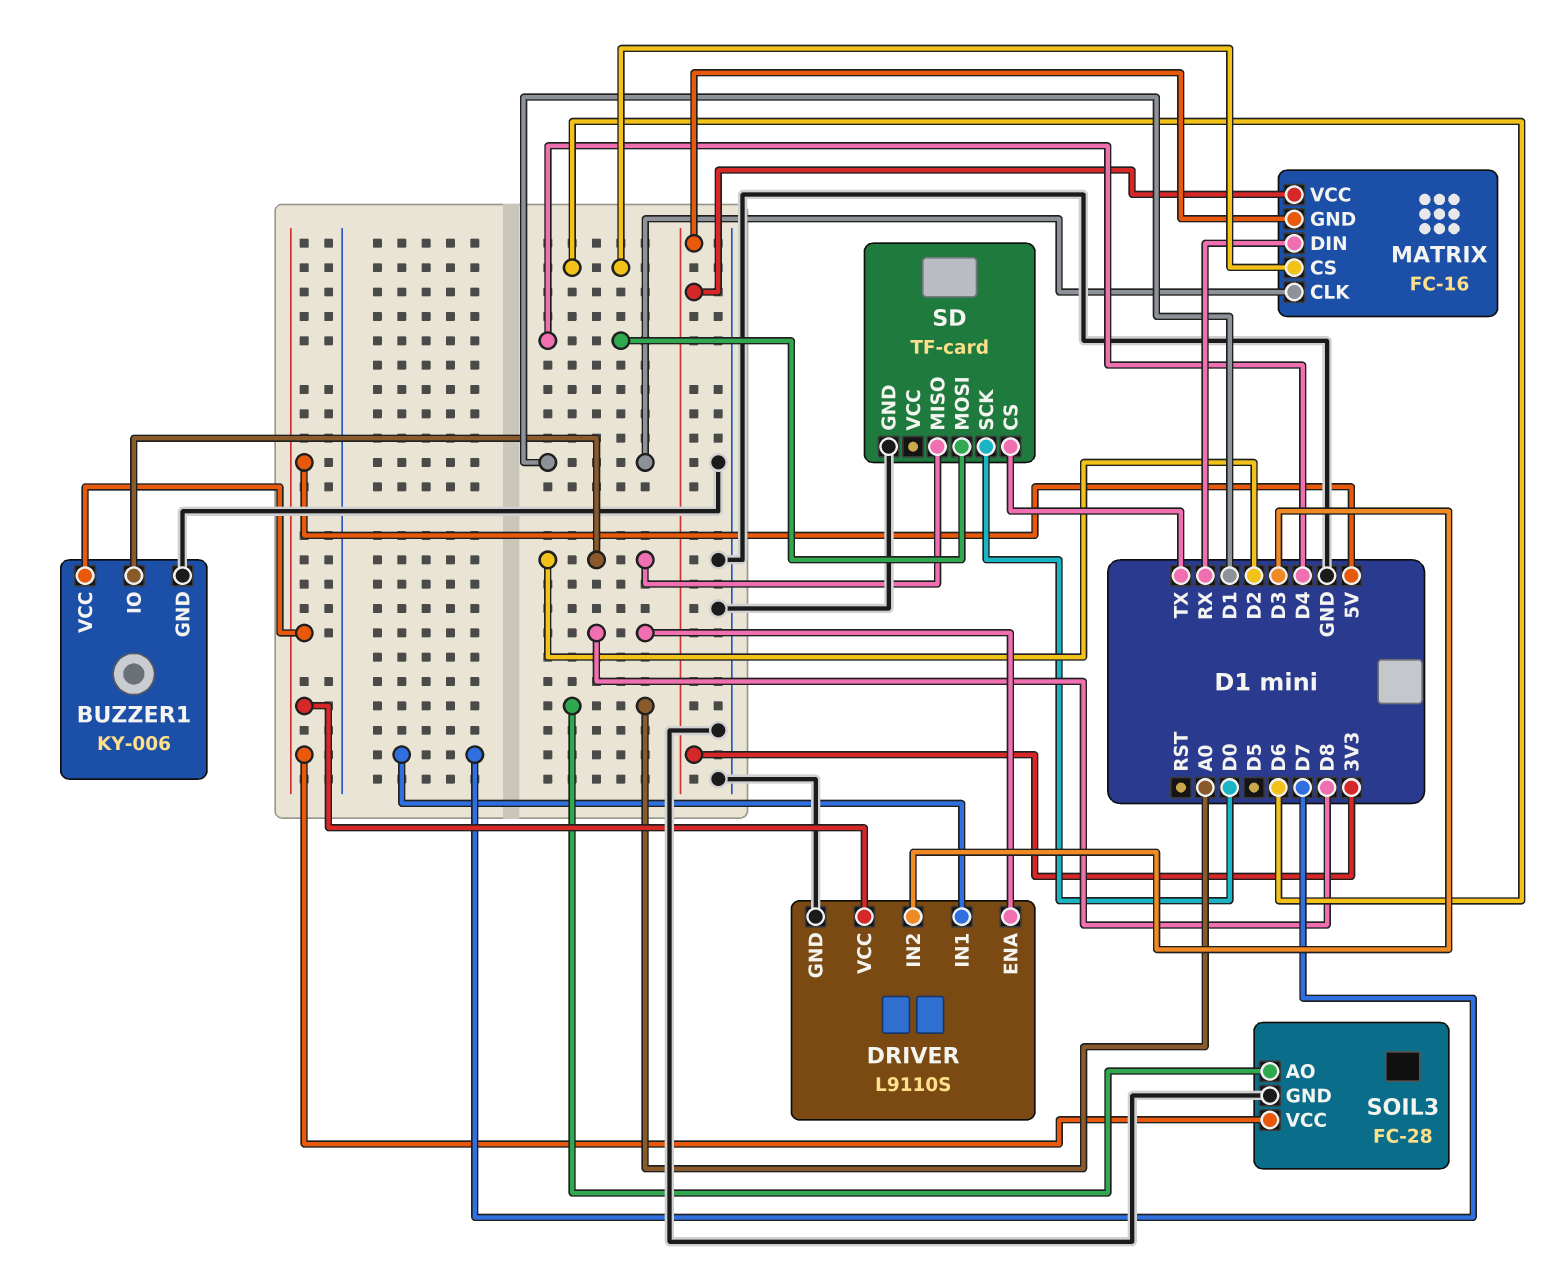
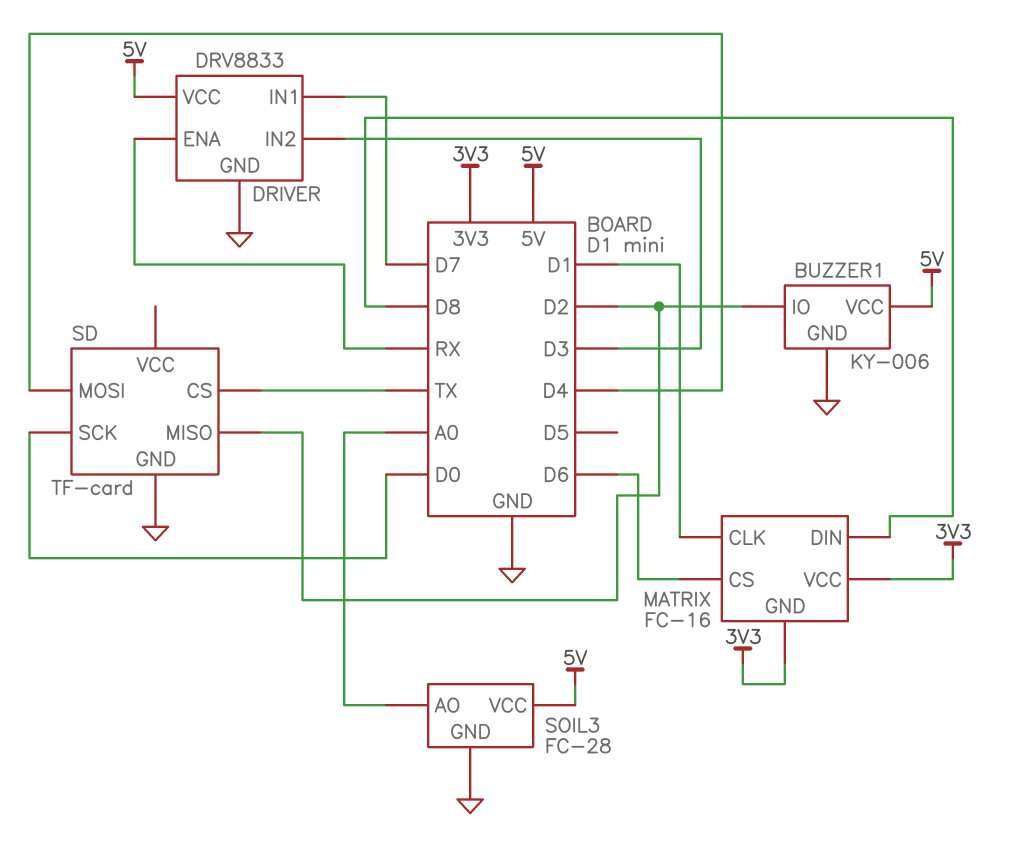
DRIVER: L9110S -> DRV8833
DRIVER pin ENA: D8 -> RX
MATRIX pin DIN: RX -> D8

